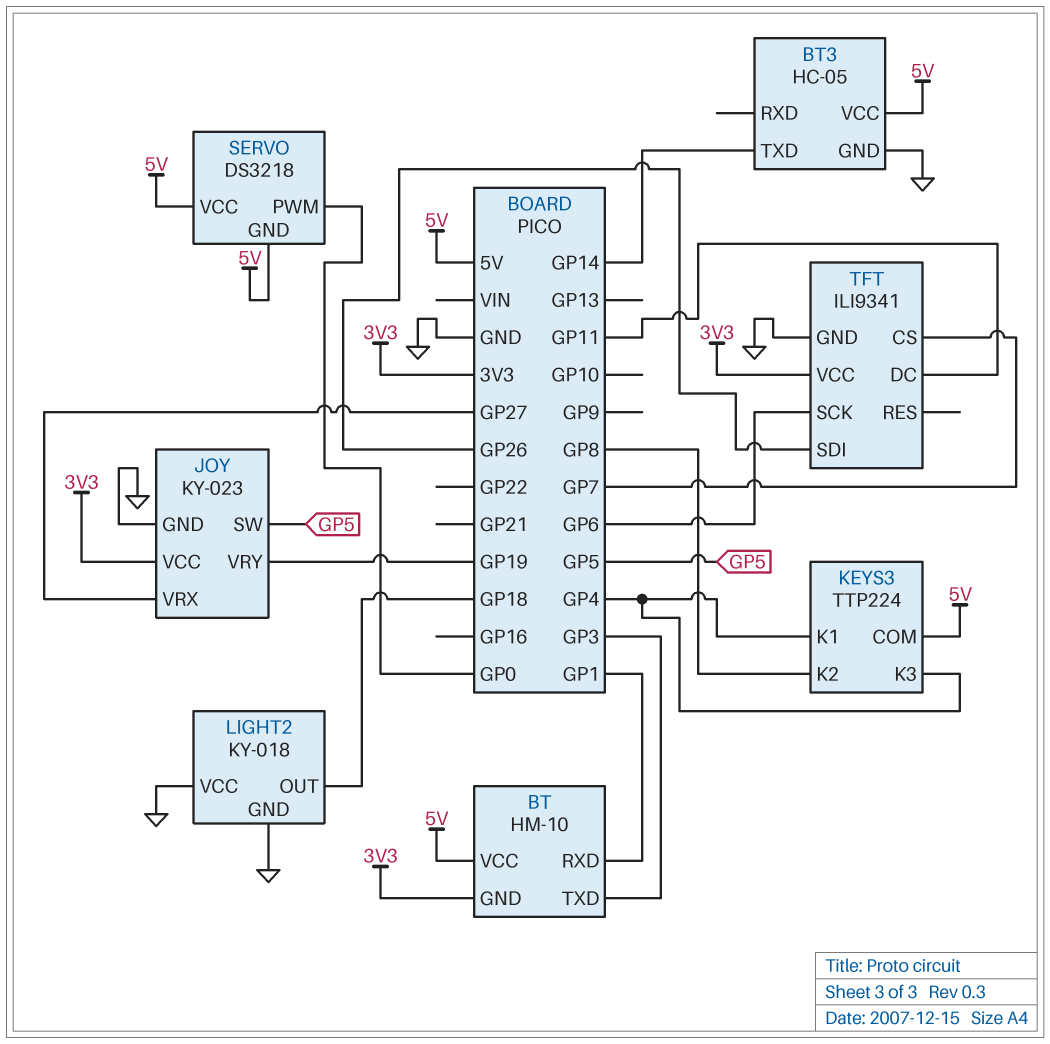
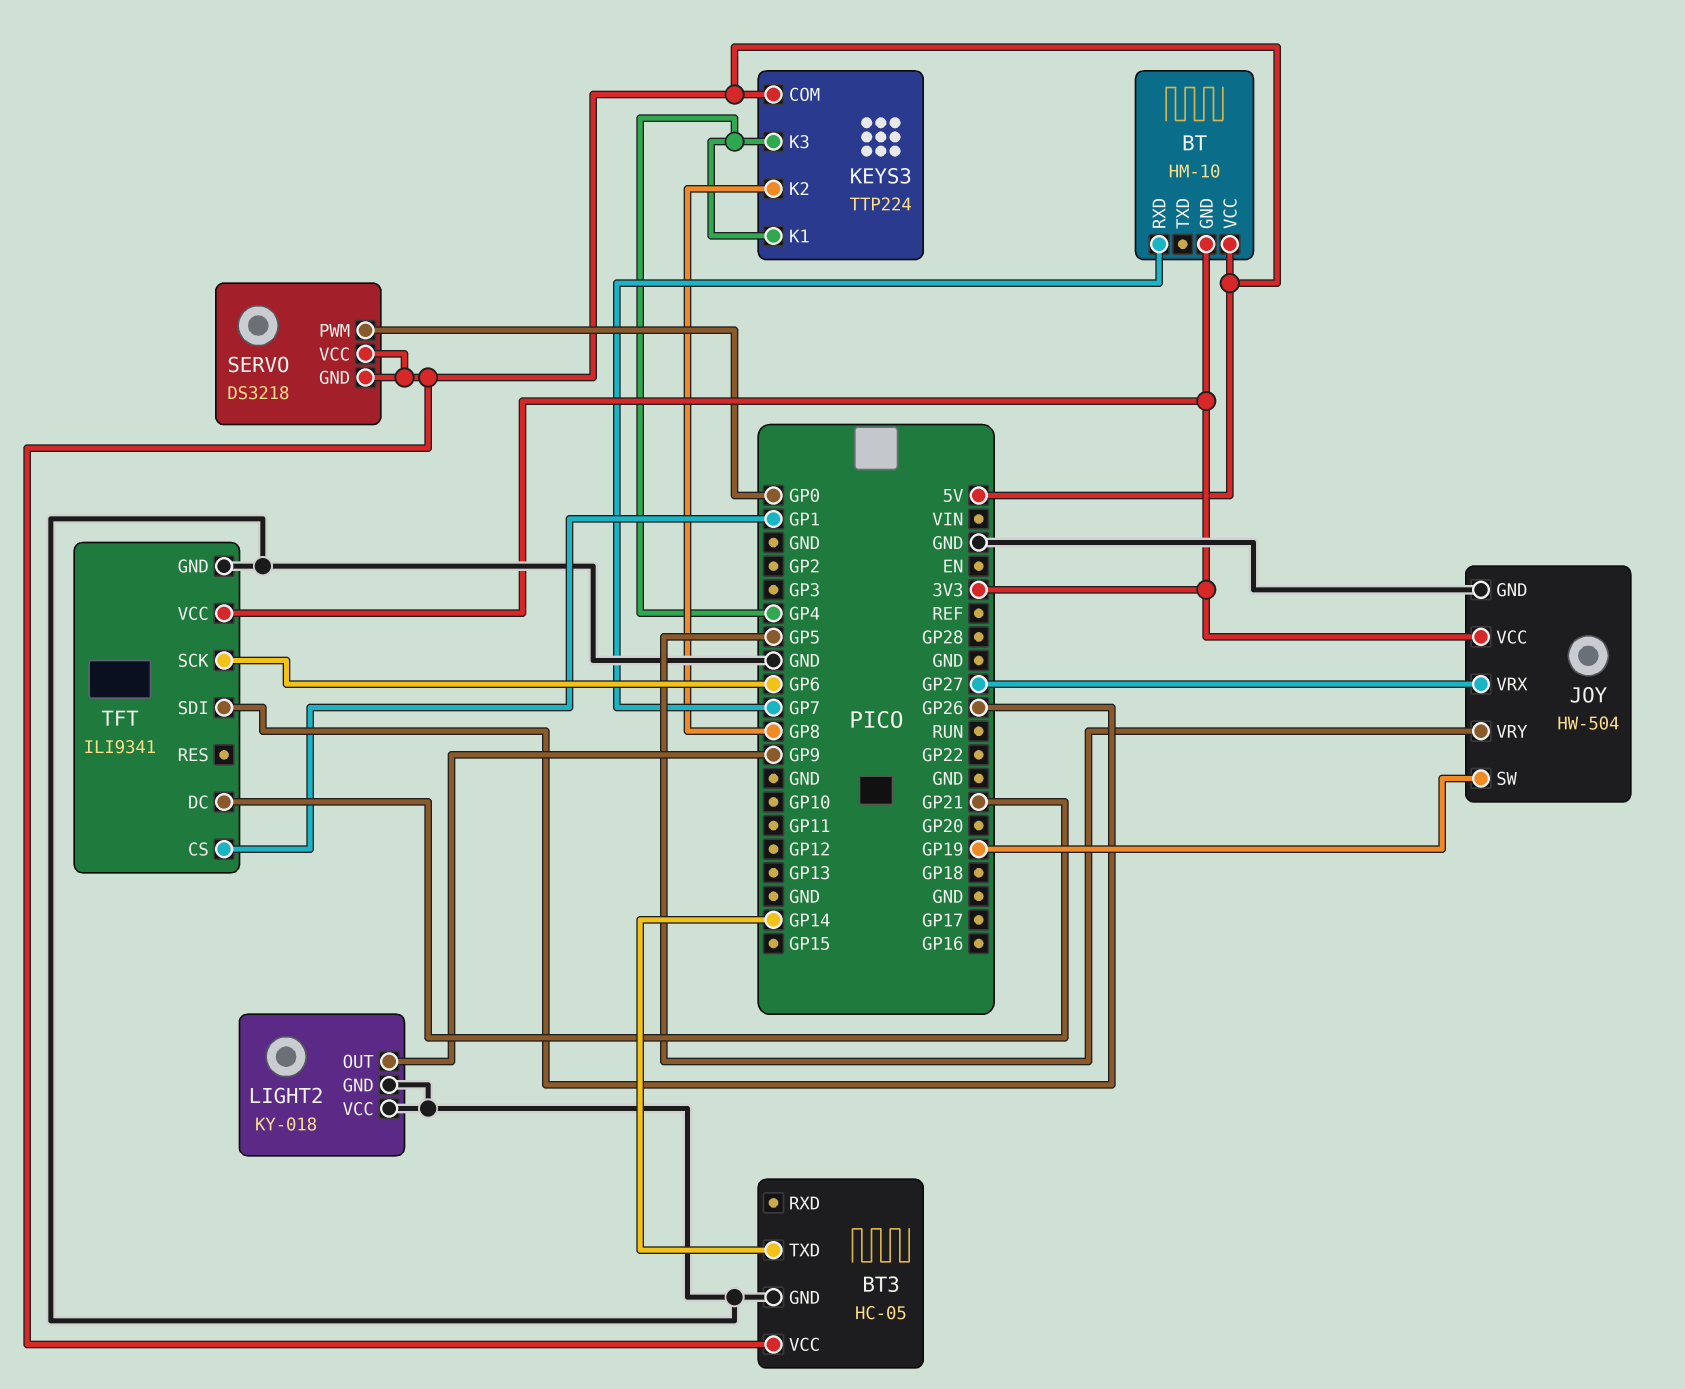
BT pin RXD: GP1 -> GP7
BT pin TXD: GP3 -> none
JOY: KY-023 -> HW-504
JOY pin SW: GP5 -> GP19
JOY pin VRY: GP19 -> GP5
LIGHT2 pin OUT: GP18 -> GP9
TFT pin CS: GP7 -> GP1
TFT pin DC: GP11 -> GP21

